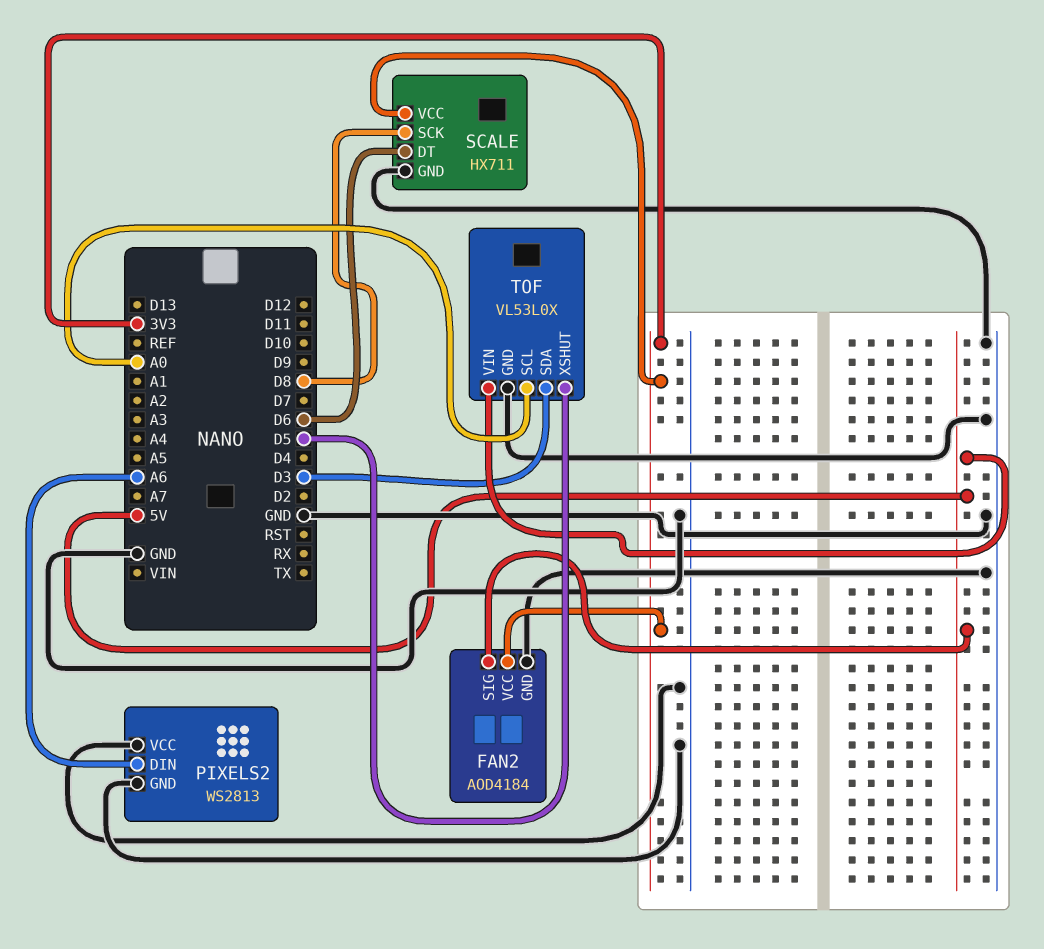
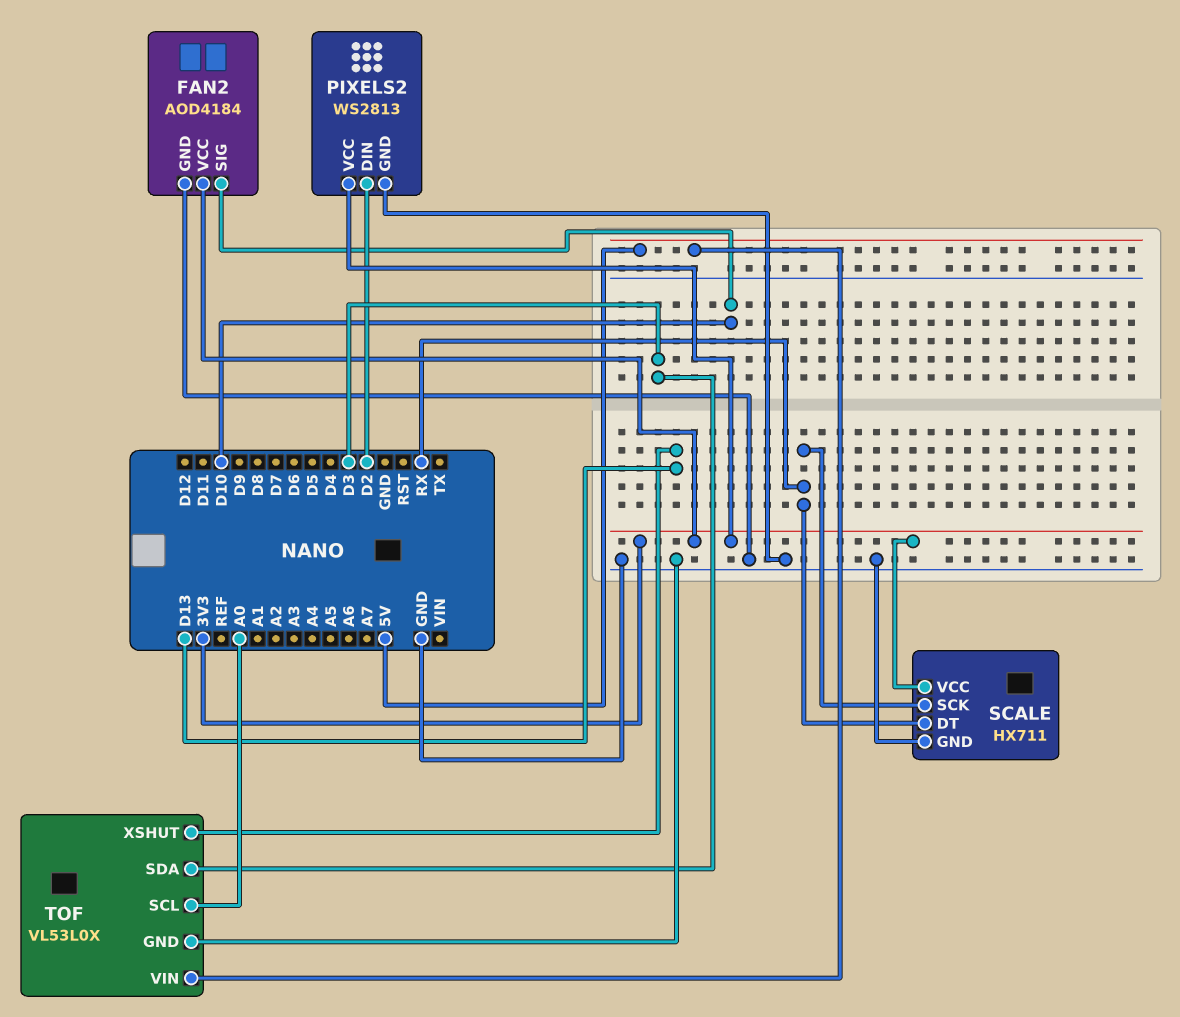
FAN2 pin SIG: 5V -> D10
PIXELS2 pin DIN: A6 -> D2
PIXELS2 pin VCC: GND -> 3V3
SCALE pin DT: D6 -> RX
SCALE pin SCK: D8 -> RX
TOF pin XSHUT: D5 -> D13

